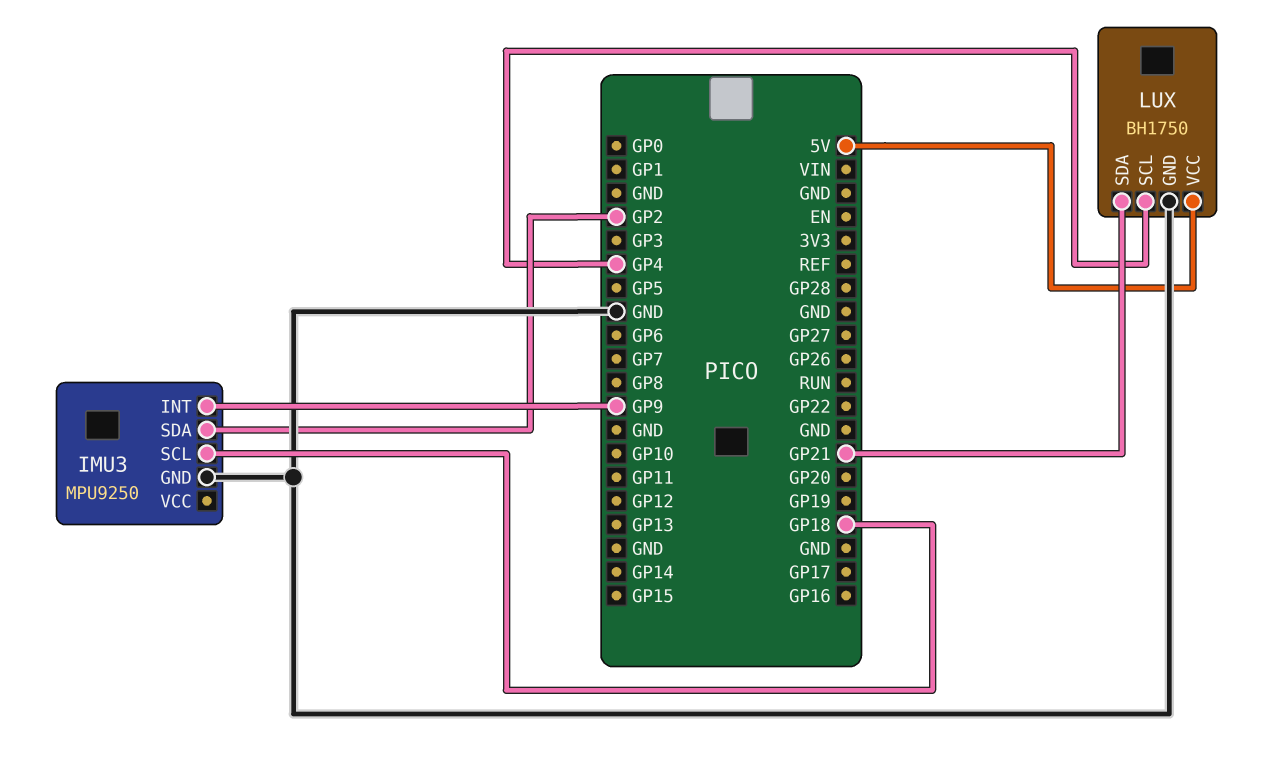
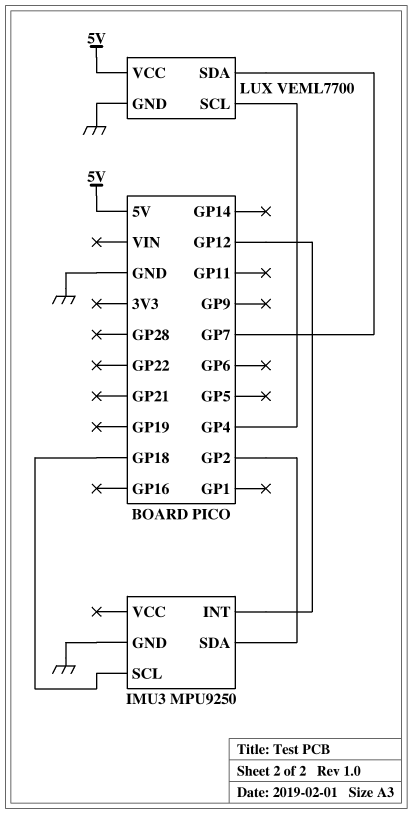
IMU3 pin INT: GP9 -> GP12
LUX: BH1750 -> VEML7700
LUX pin SDA: GP21 -> GP7

